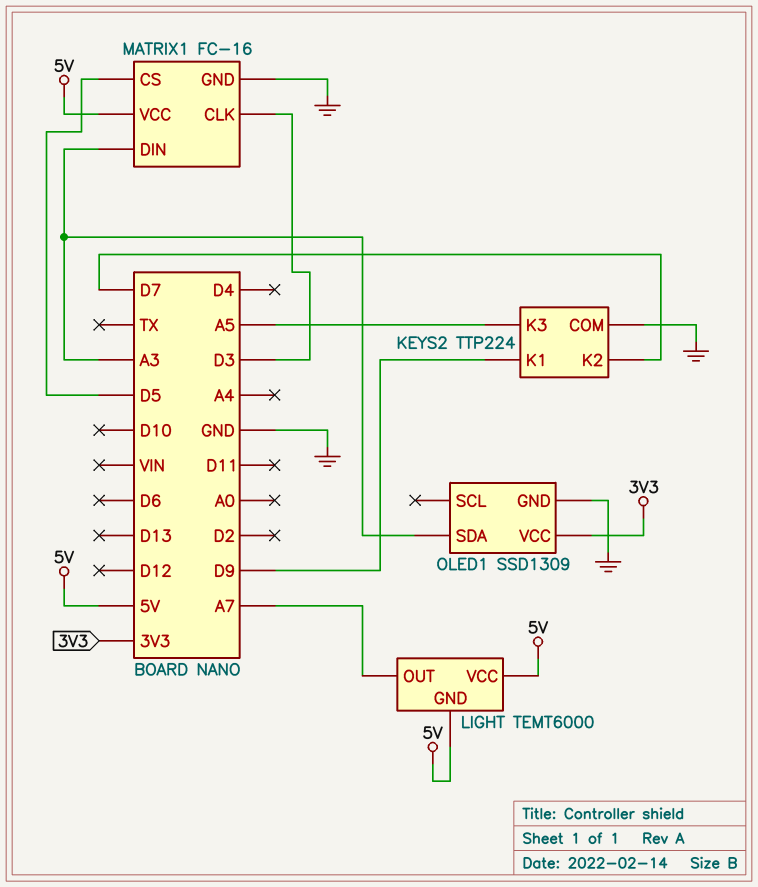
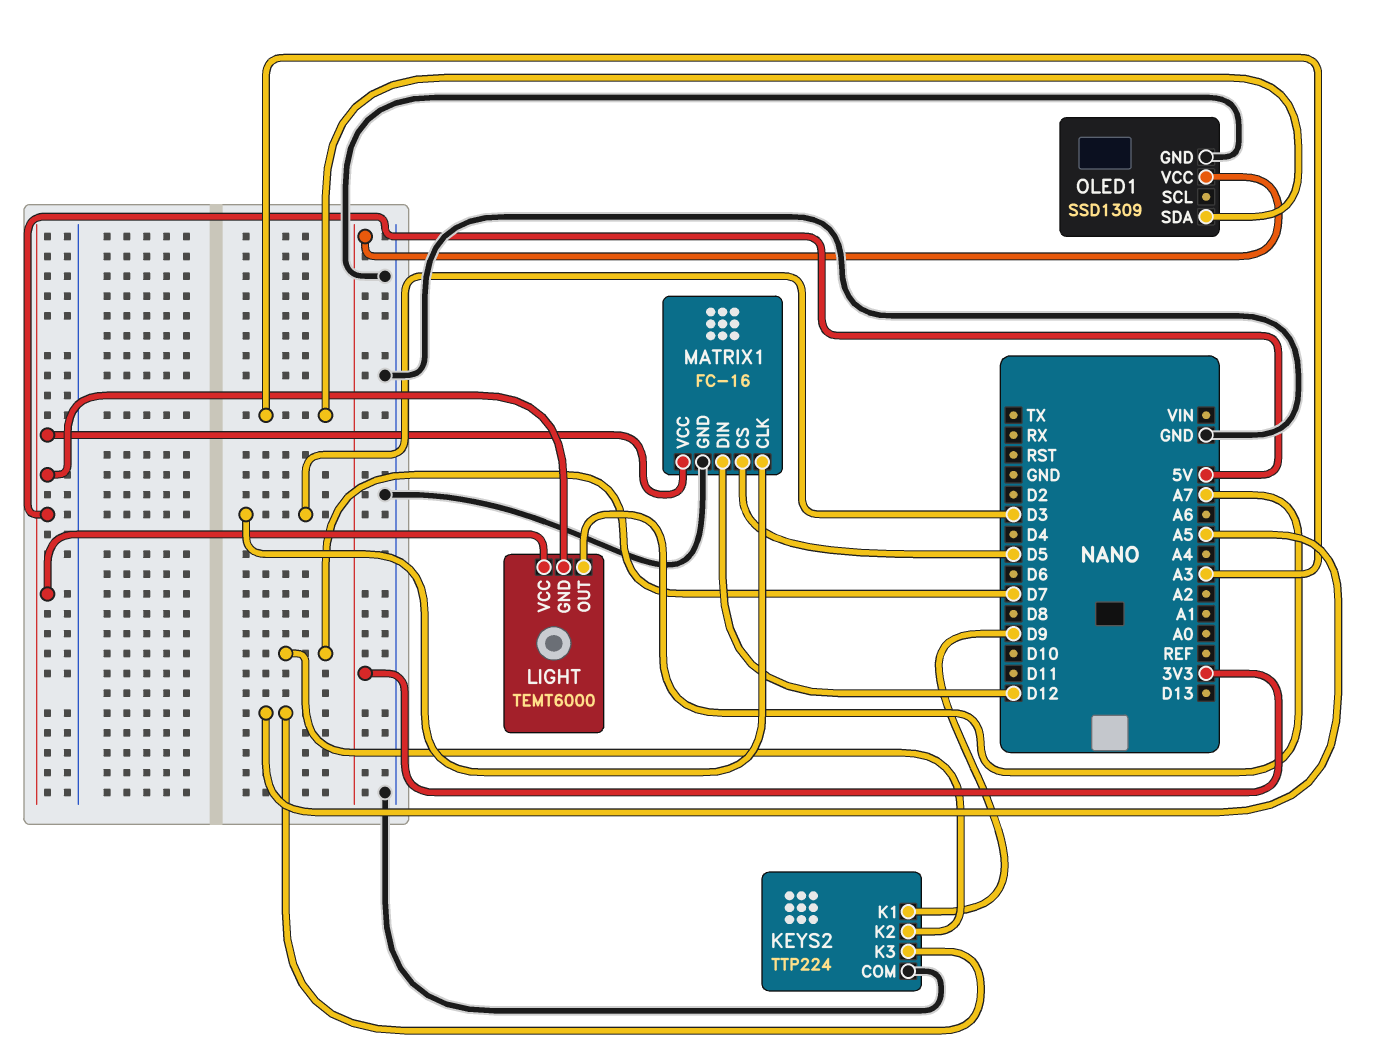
MATRIX1 pin DIN: A3 -> D12

